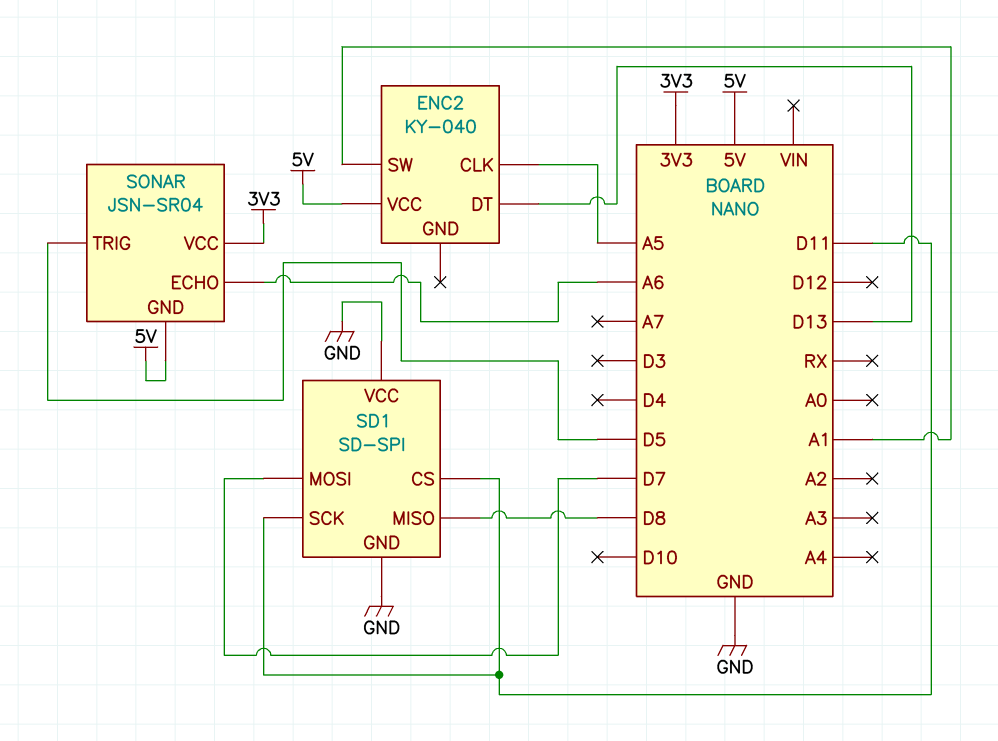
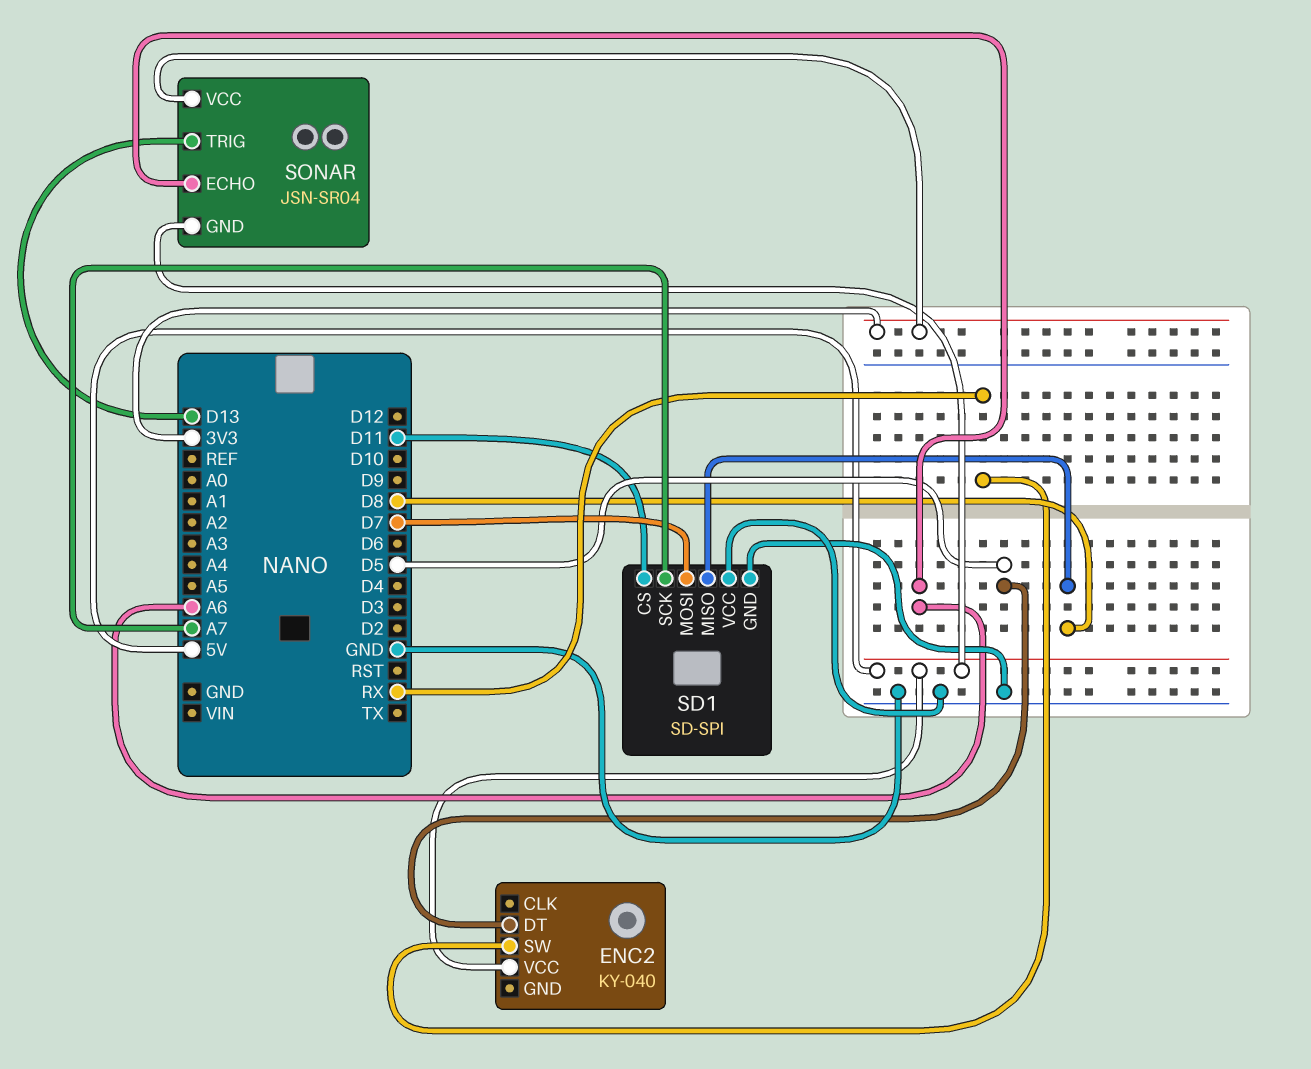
ENC2 pin CLK: A5 -> none
ENC2 pin DT: D13 -> D5
ENC2 pin SW: A1 -> RX
SD1 pin SCK: D11 -> A7
SONAR pin TRIG: D5 -> D13

